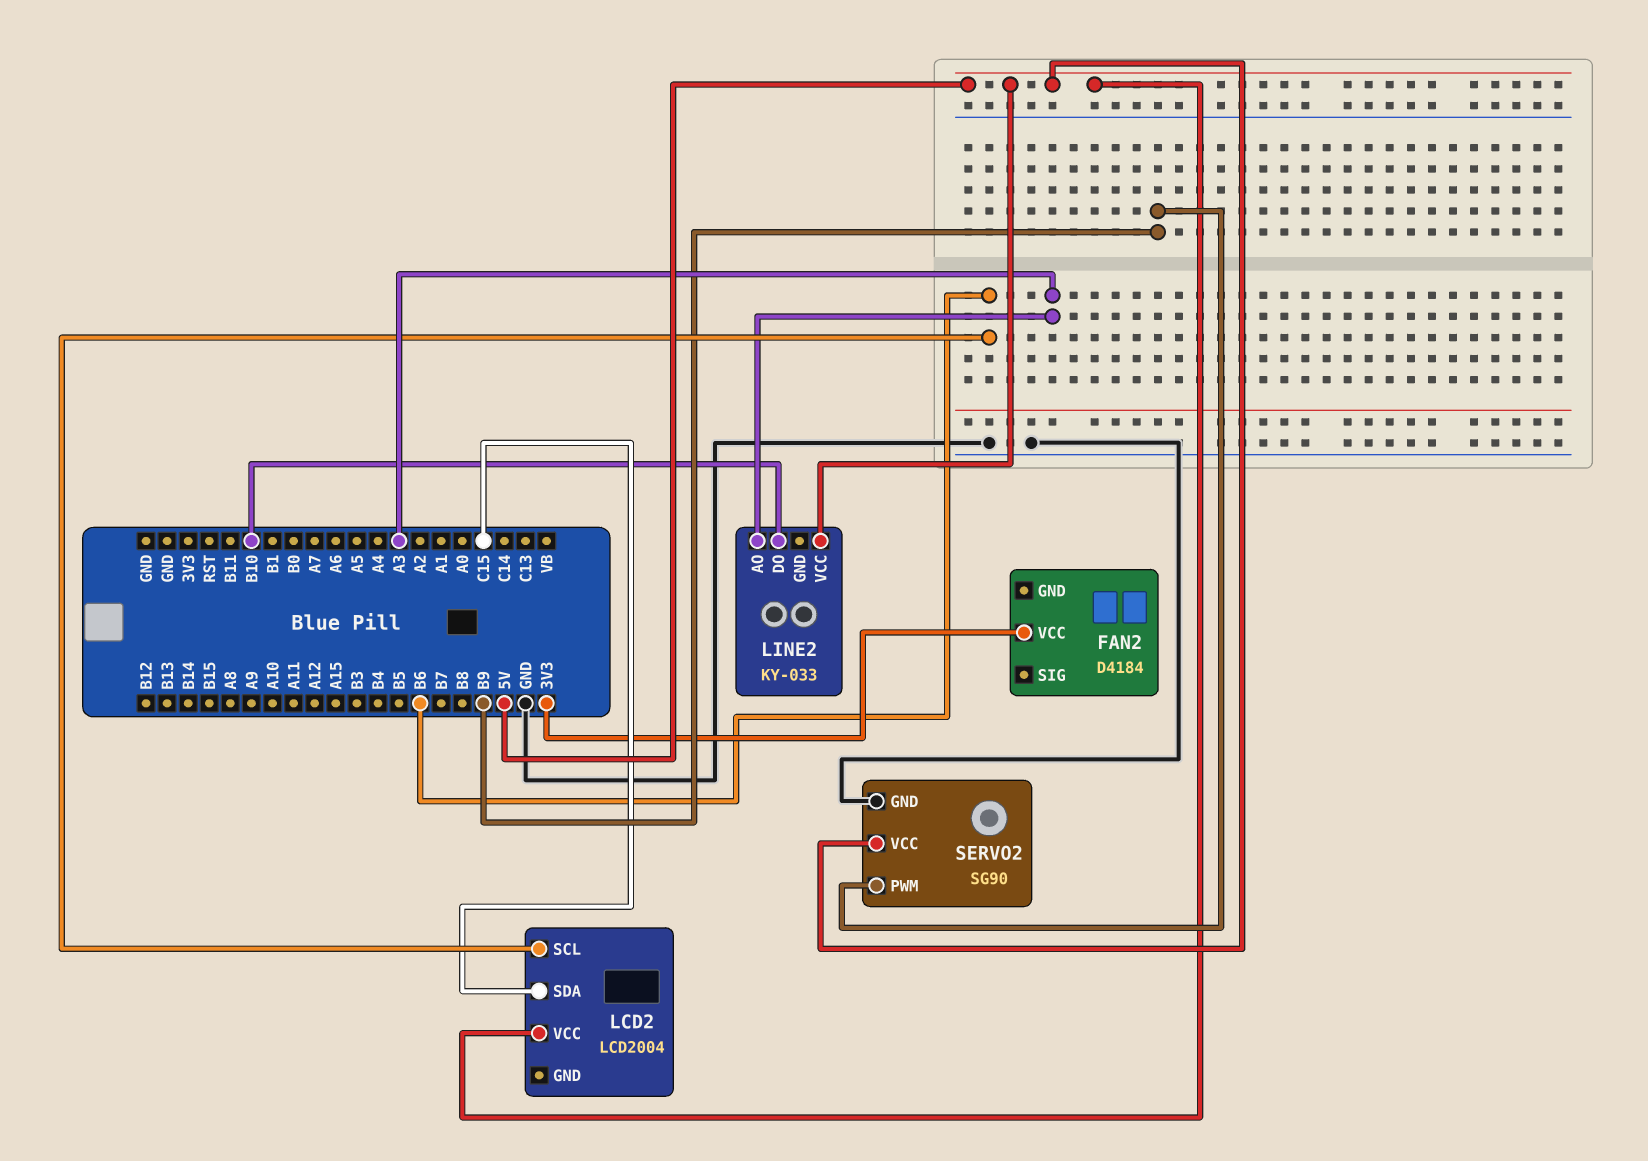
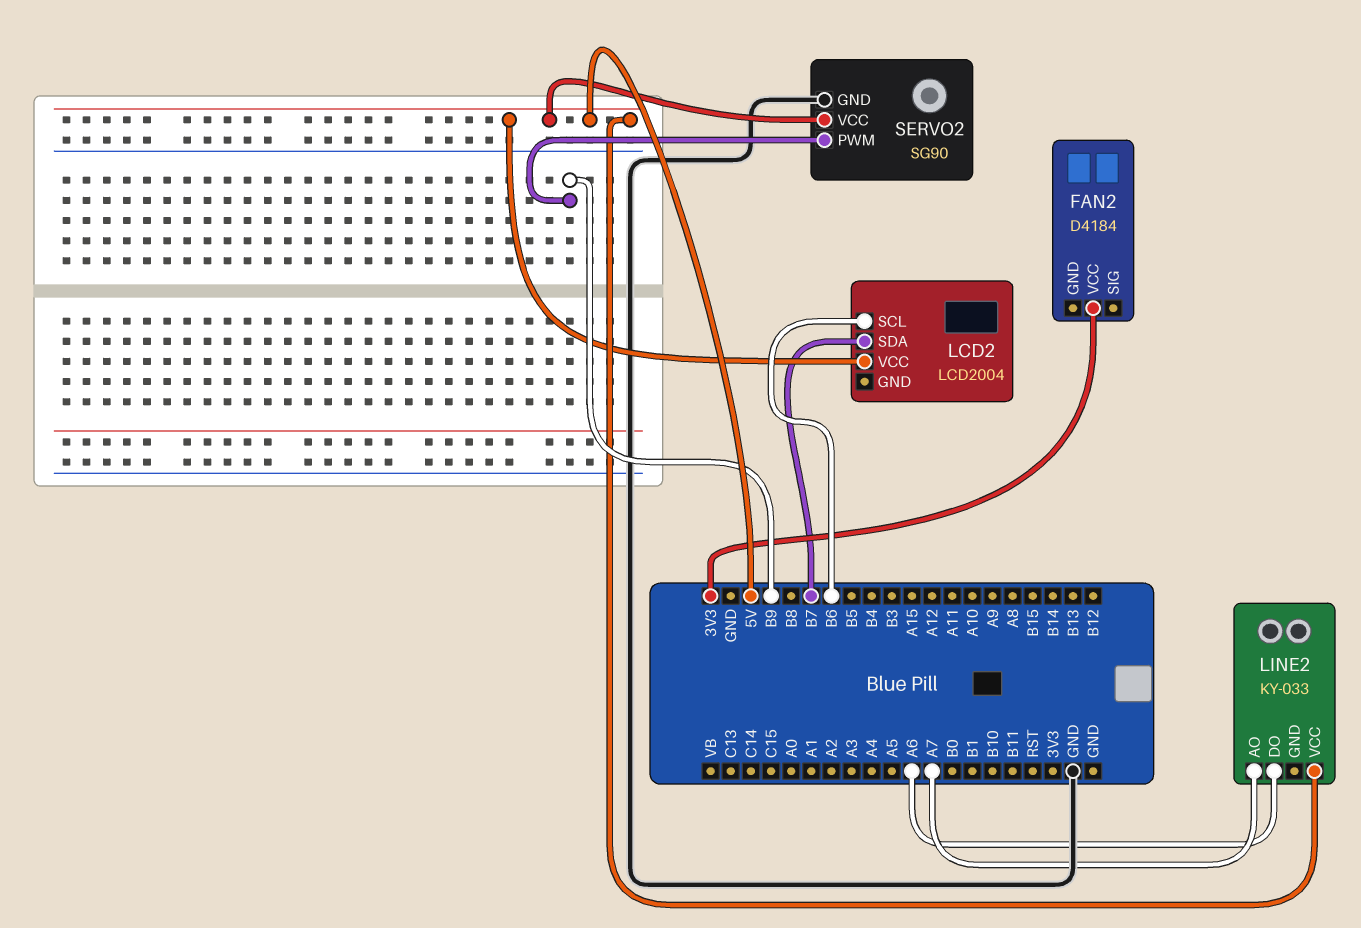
LCD2 pin SDA: C15 -> B7
LINE2 pin AO: A3 -> A7
LINE2 pin DO: B10 -> A6

